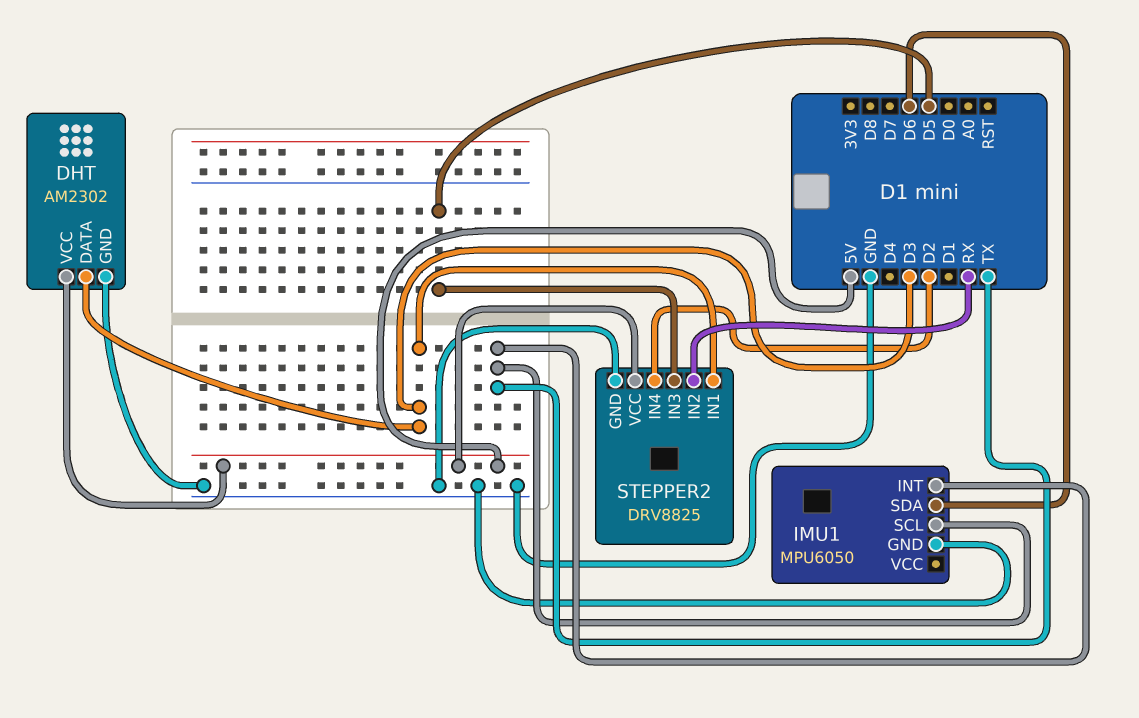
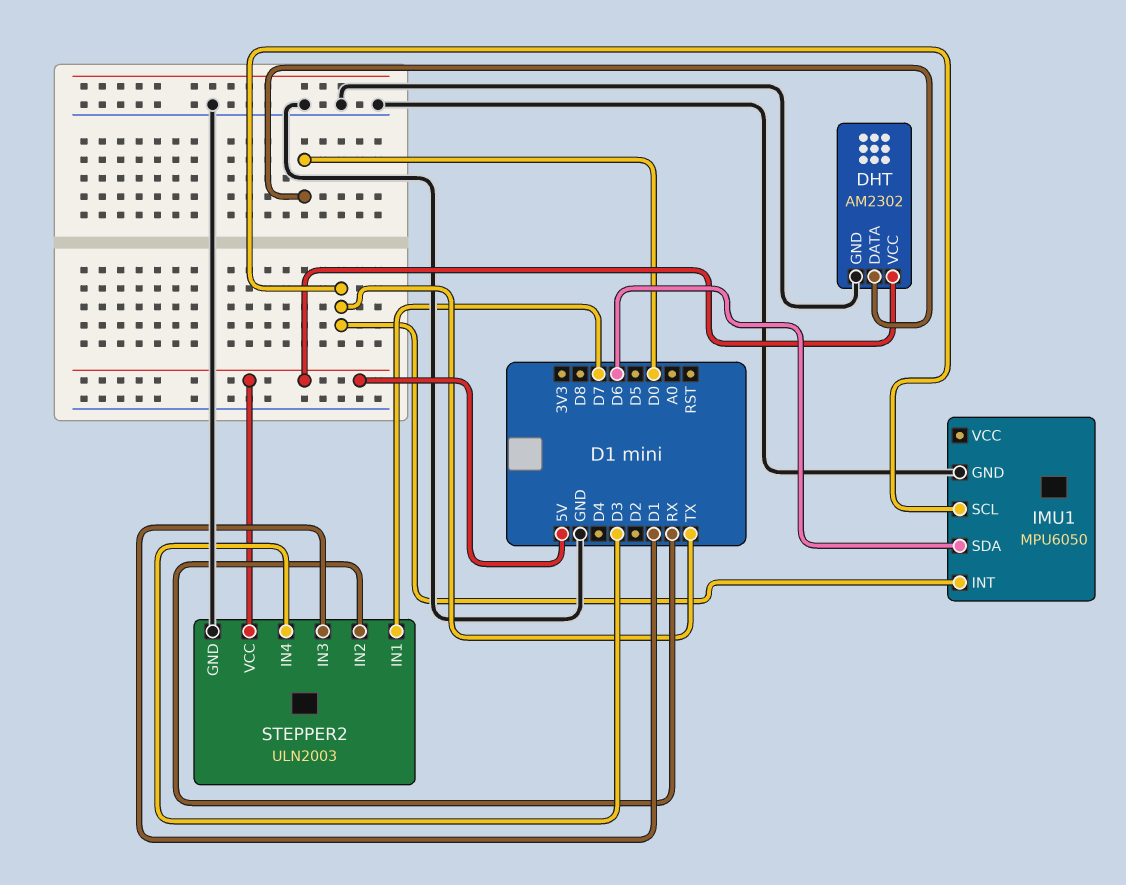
DHT pin DATA: D3 -> D0
STEPPER2: DRV8825 -> ULN2003
STEPPER2 pin IN1: D3 -> D7
STEPPER2 pin IN3: D5 -> D1
STEPPER2 pin IN4: D2 -> D3

